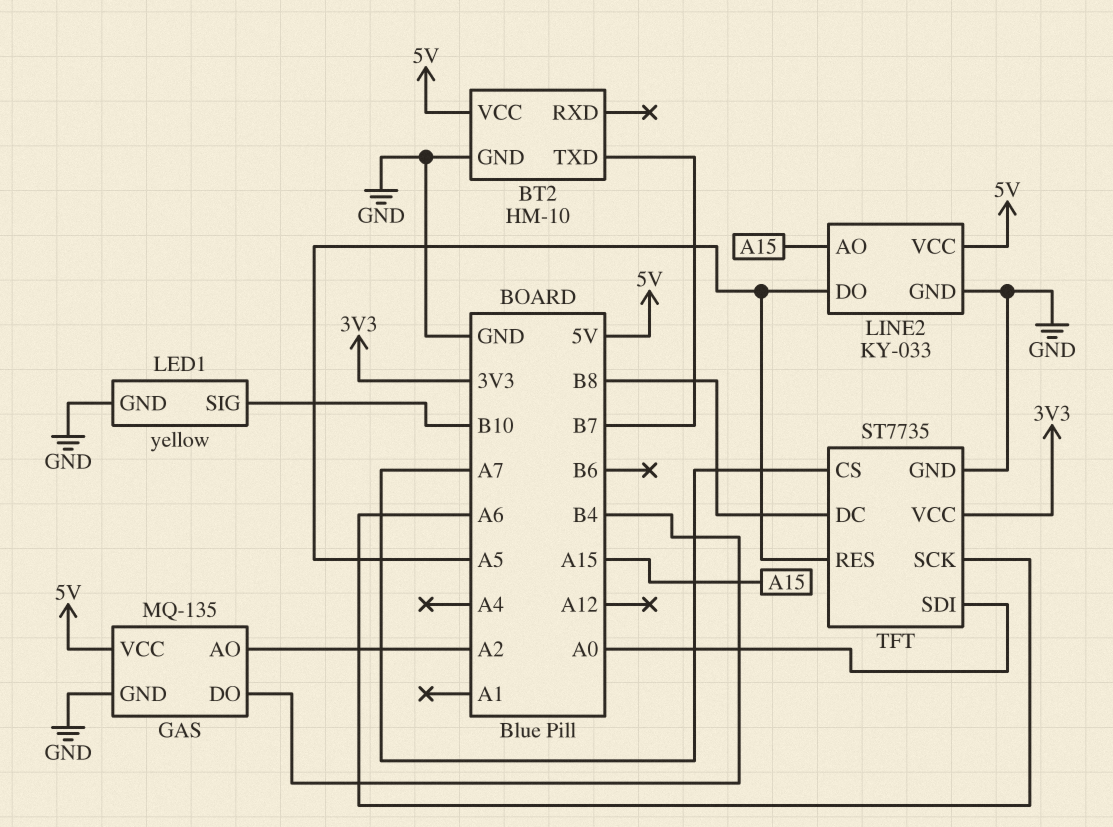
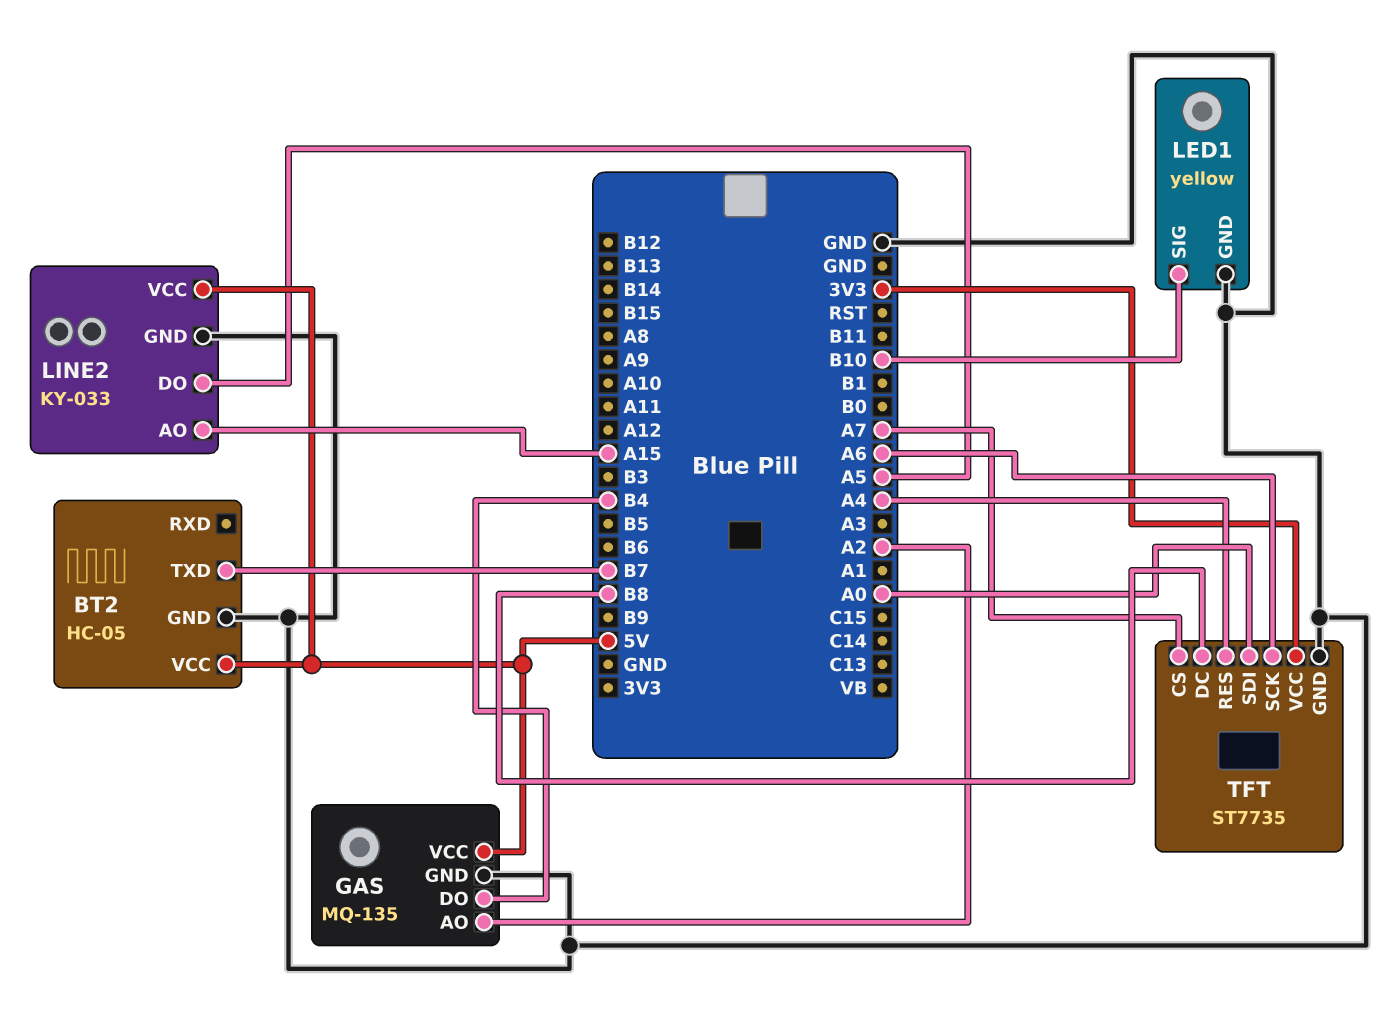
BT2: HM-10 -> HC-05
TFT pin RES: A5 -> A4

